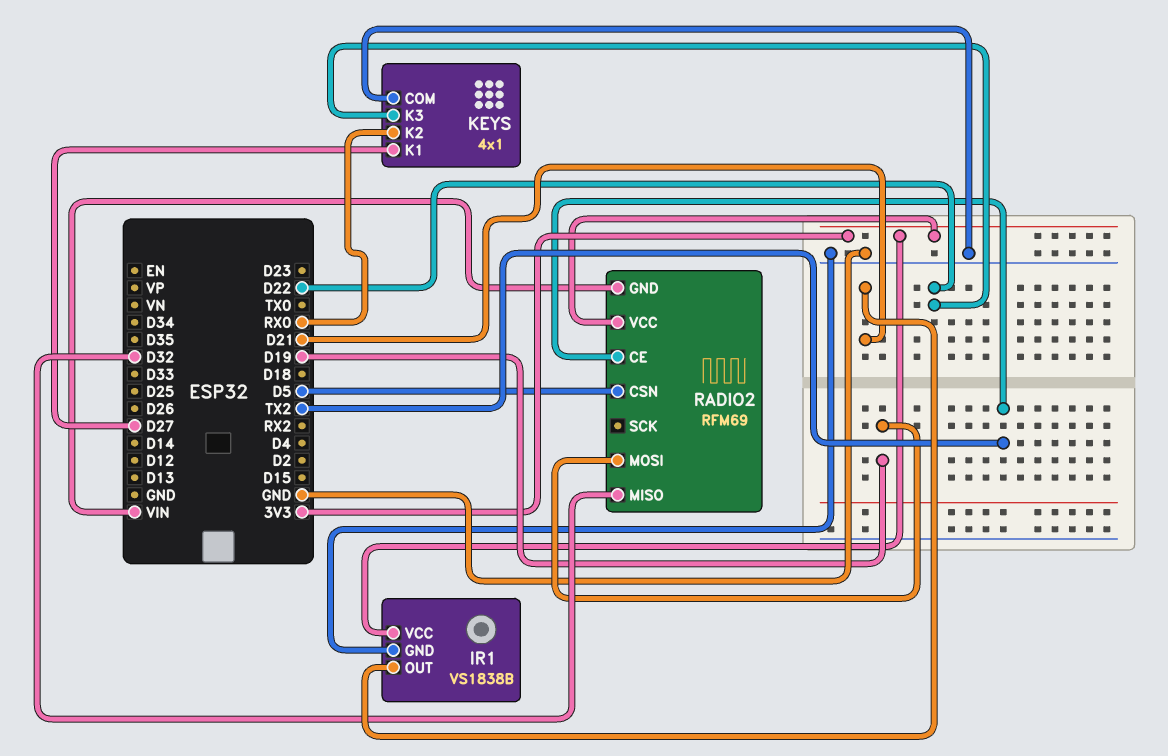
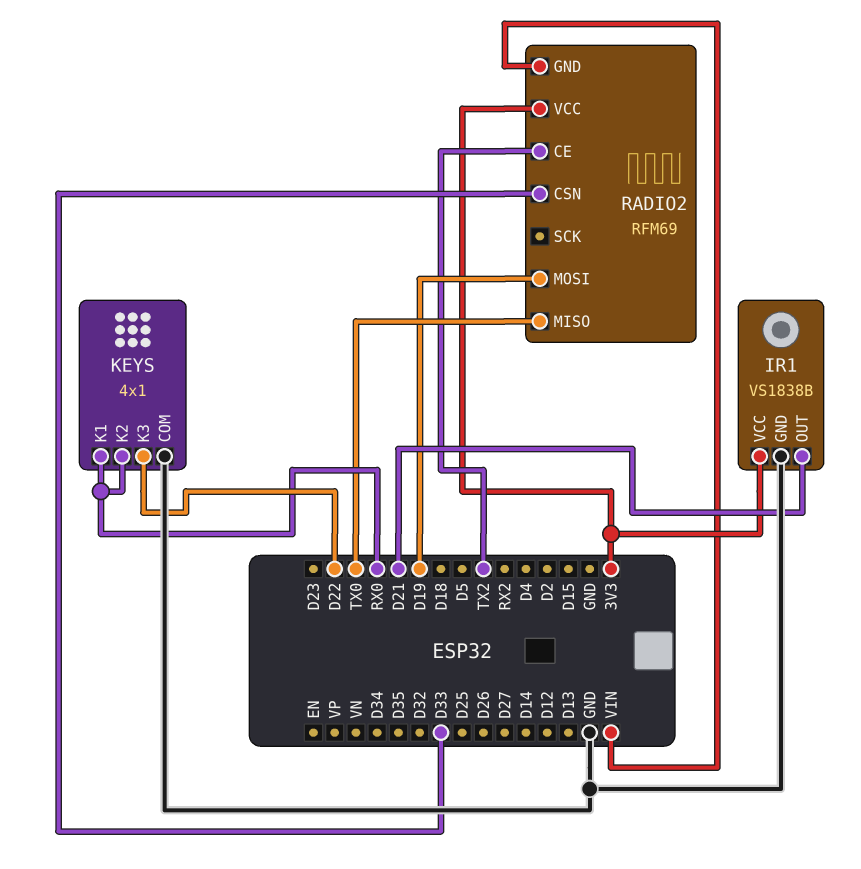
KEYS pin K1: D27 -> RX0
RADIO2 pin CSN: D5 -> D33
RADIO2 pin MISO: D32 -> TX0

